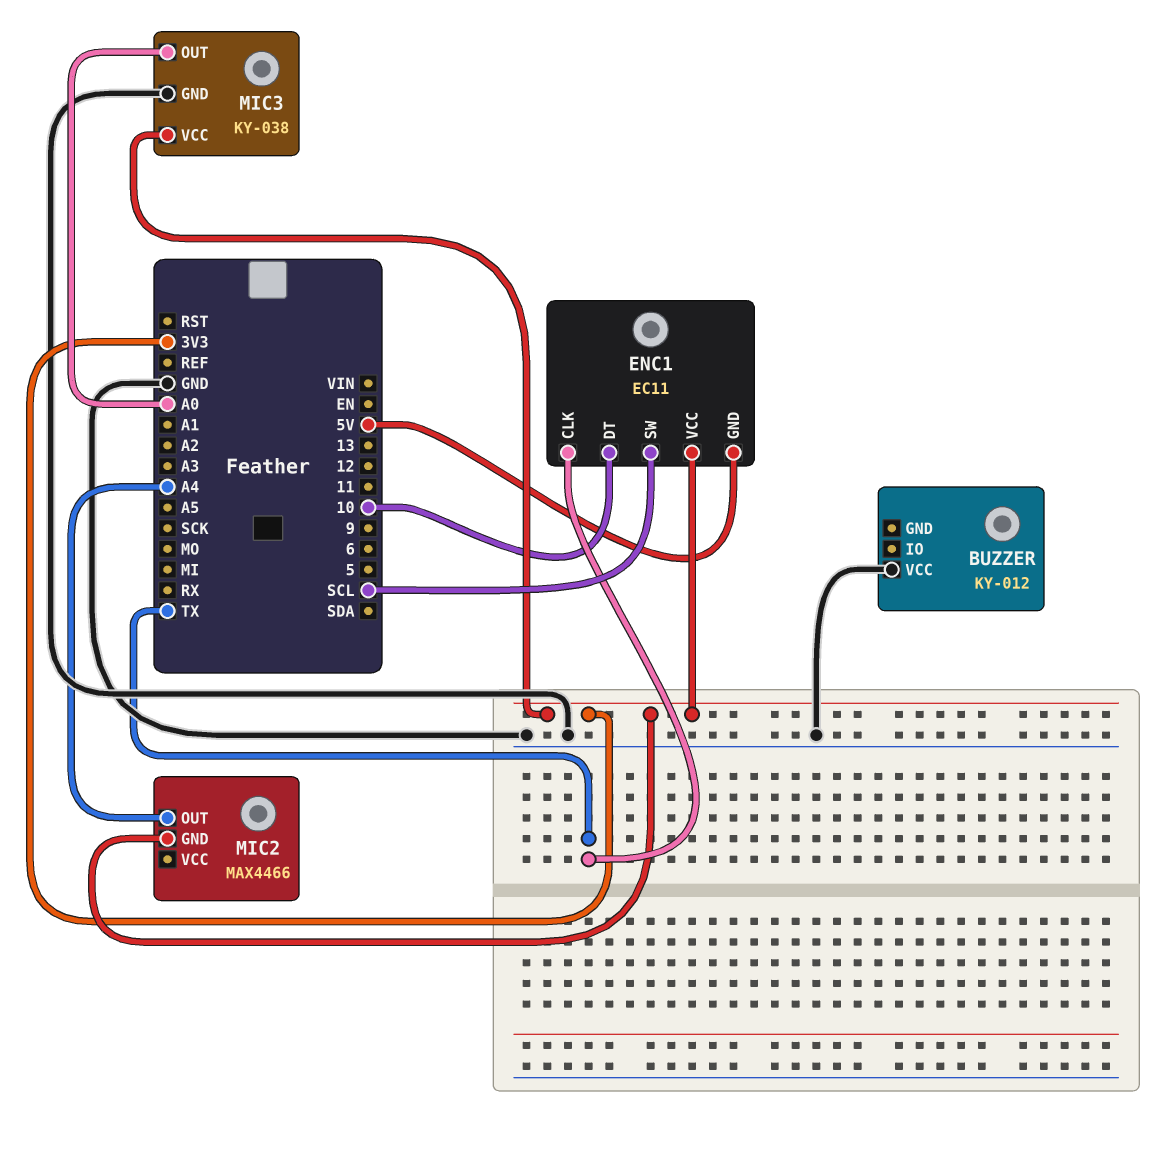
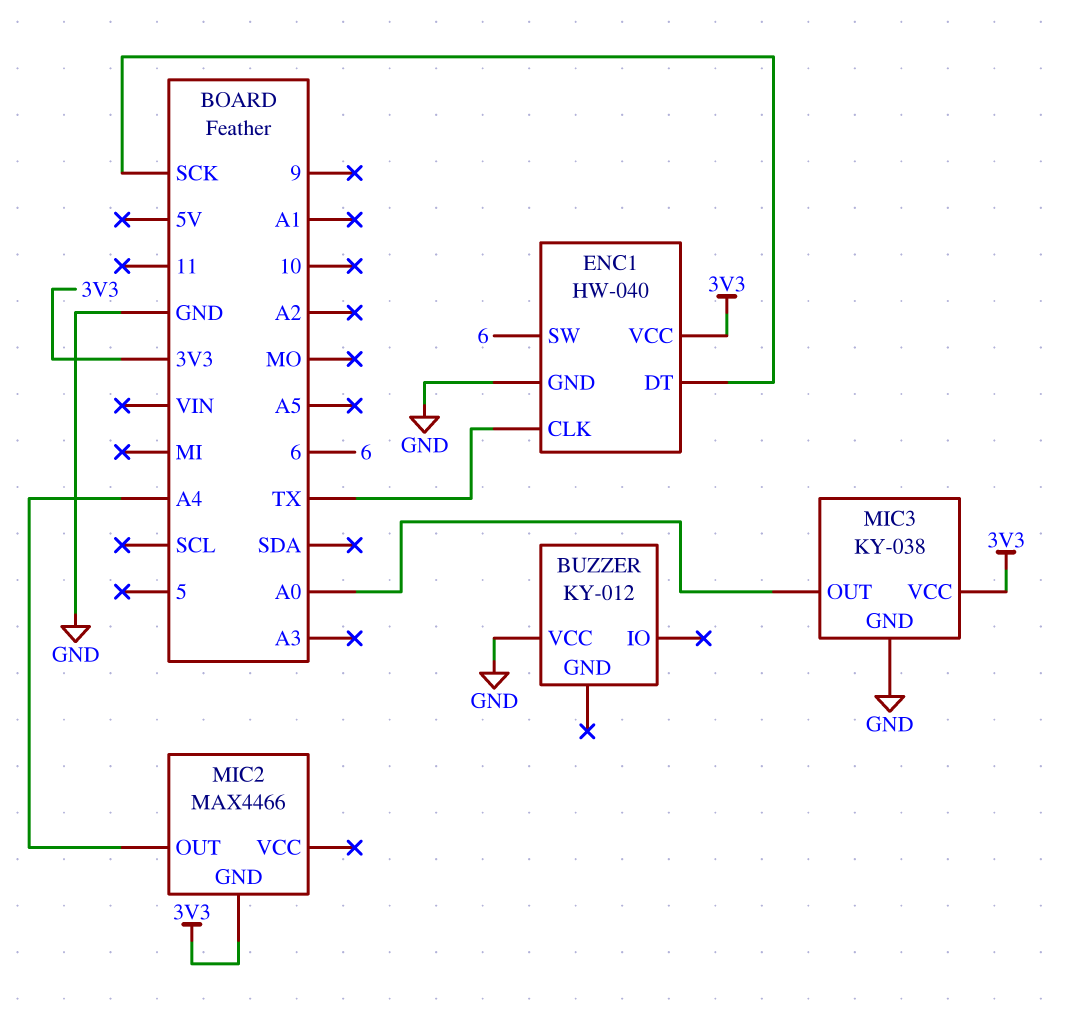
ENC1: EC11 -> HW-040
ENC1 pin DT: 10 -> SCK
ENC1 pin GND: 5V -> GND
ENC1 pin SW: SCL -> 6

